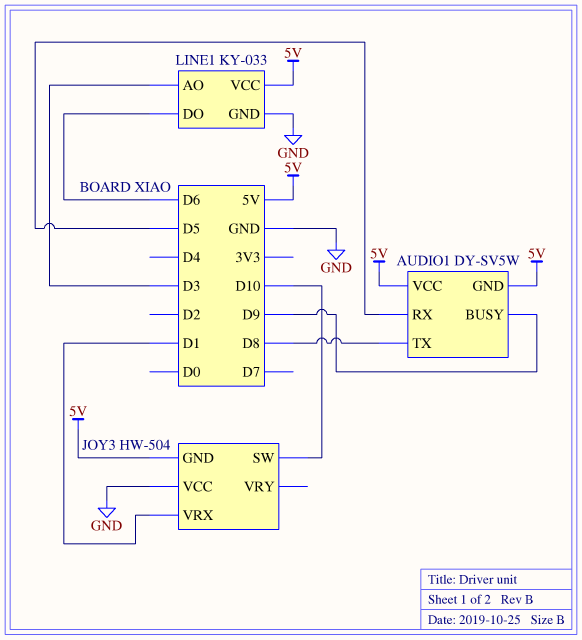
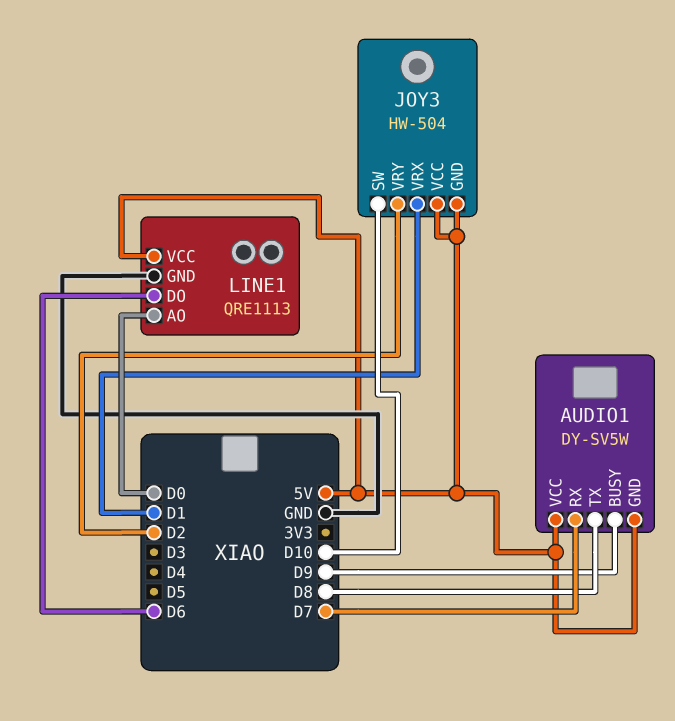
AUDIO1 pin RX: D5 -> D7
JOY3 pin VCC: GND -> 5V
JOY3 pin VRY: none -> D2
LINE1: KY-033 -> QRE1113
LINE1 pin AO: D3 -> D0

